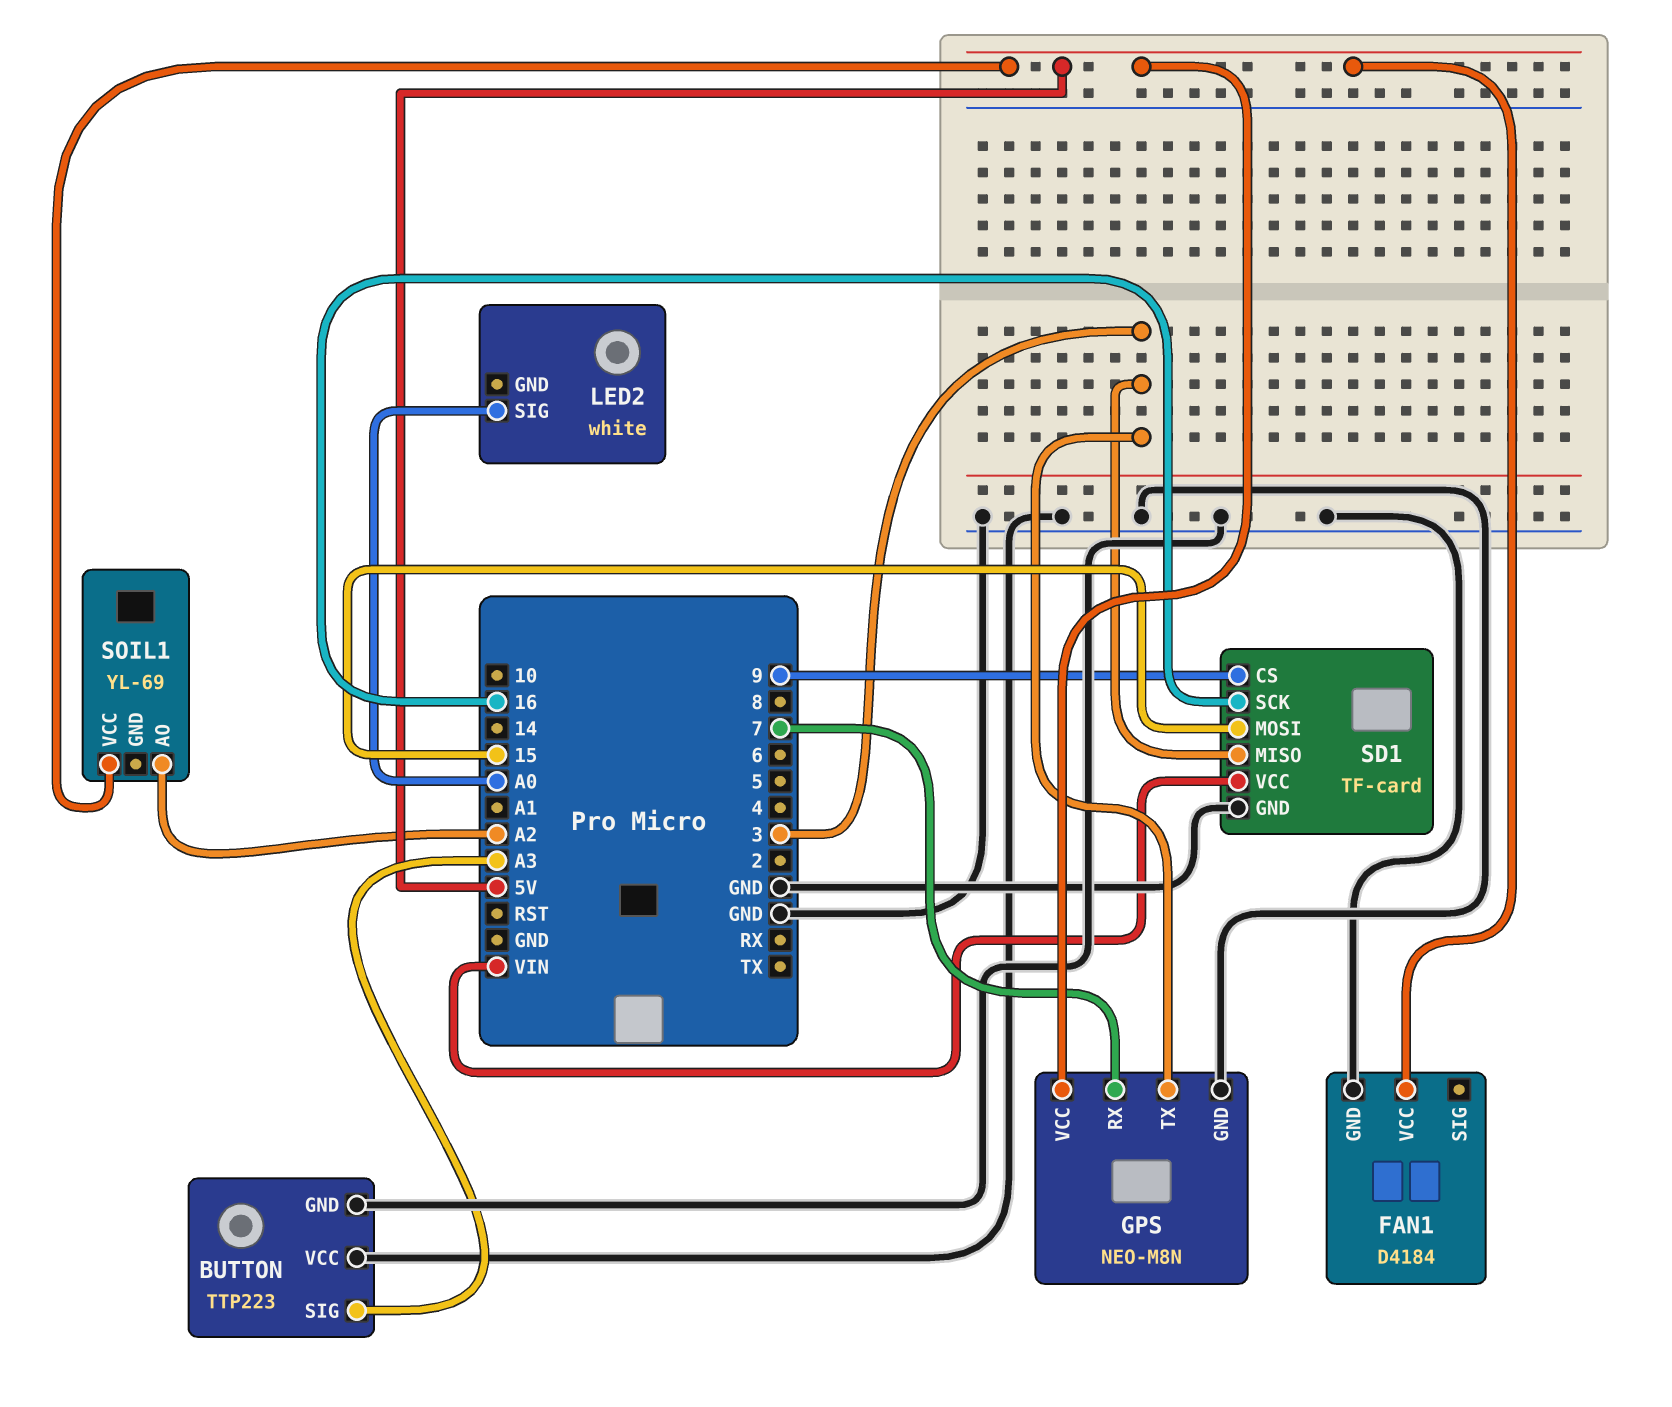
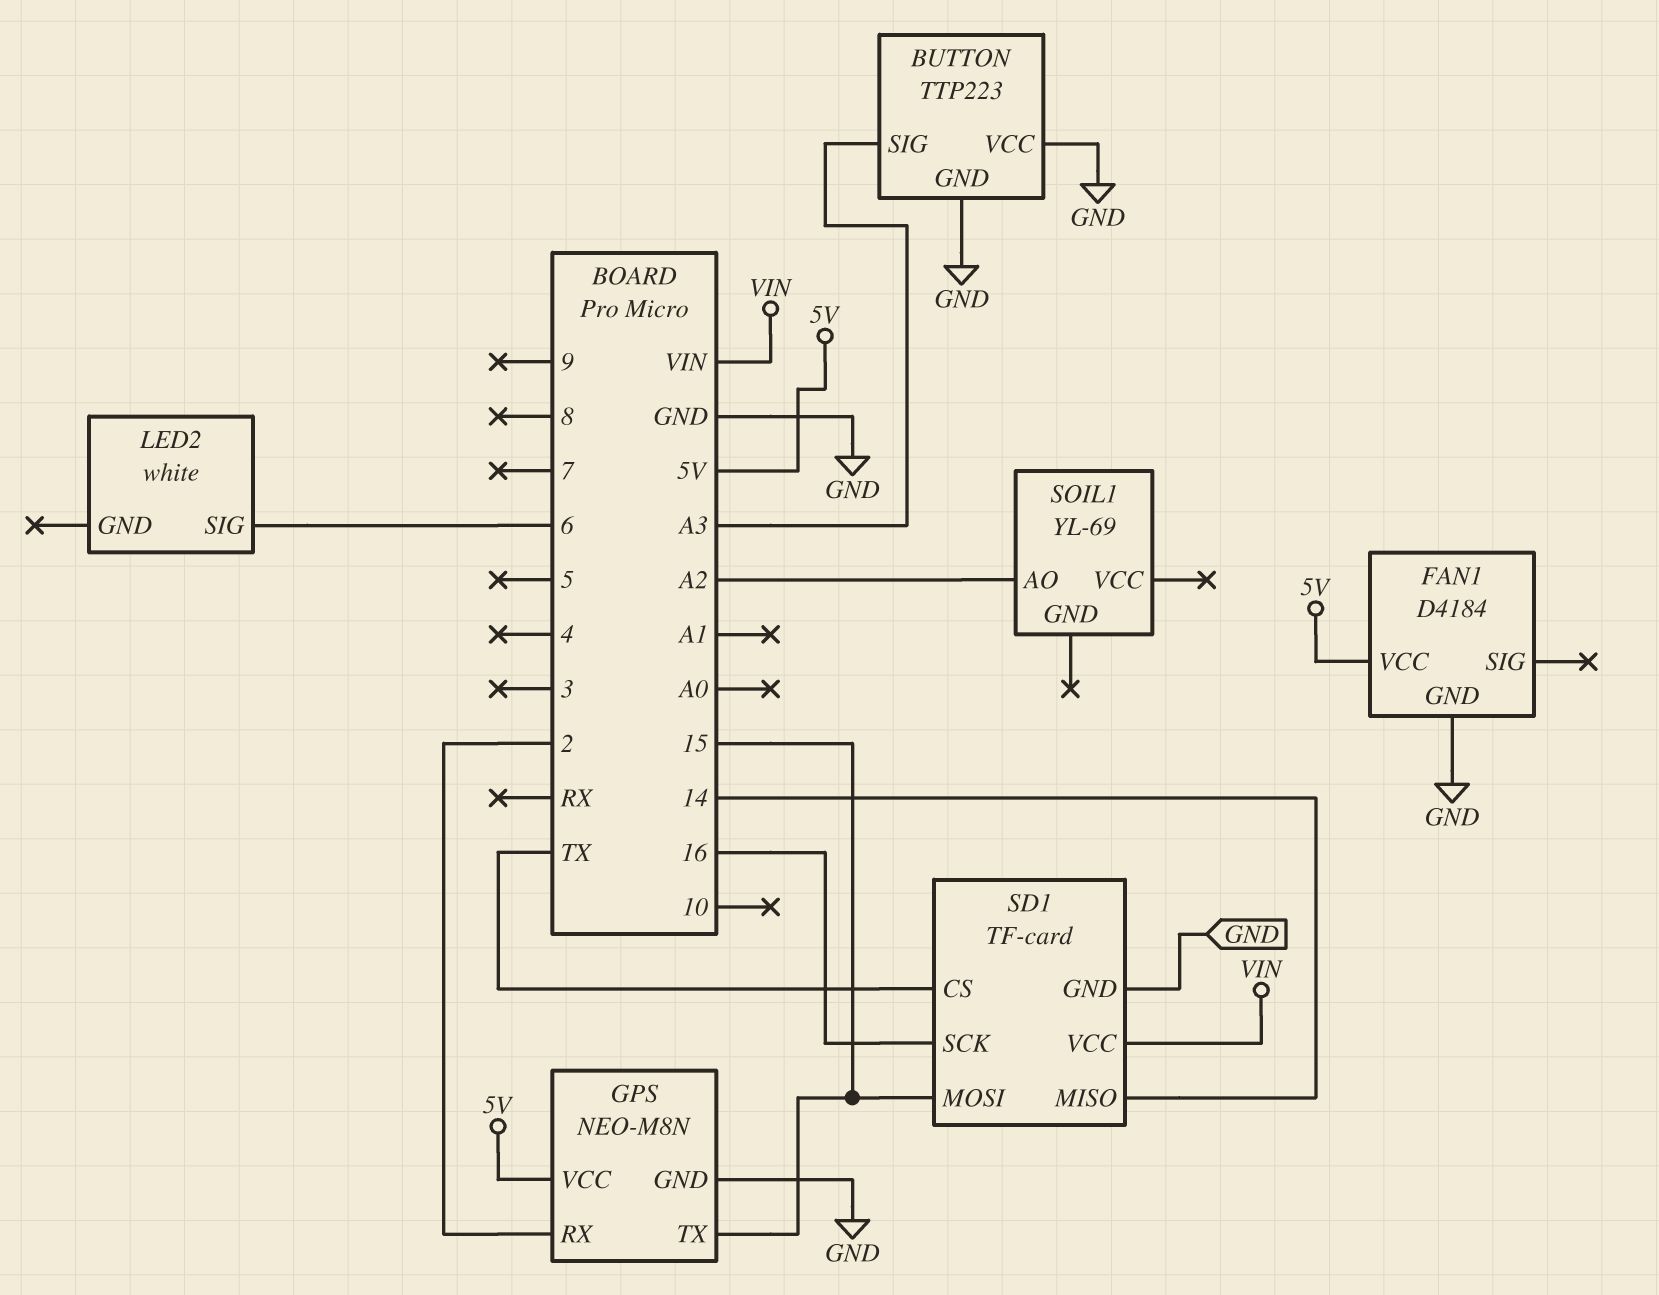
GPS pin RX: 7 -> 2
GPS pin TX: 3 -> 15
LED2 pin SIG: A0 -> 6
SD1 pin CS: 9 -> TX
SD1 pin MISO: 3 -> 14
SOIL1 pin VCC: 5V -> none

